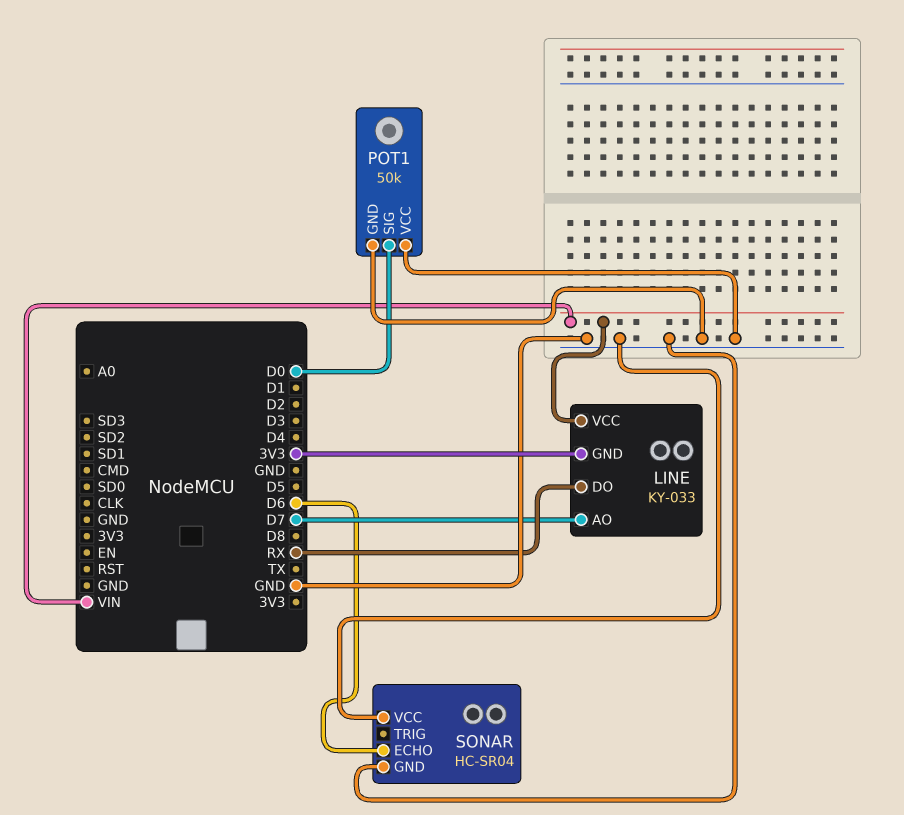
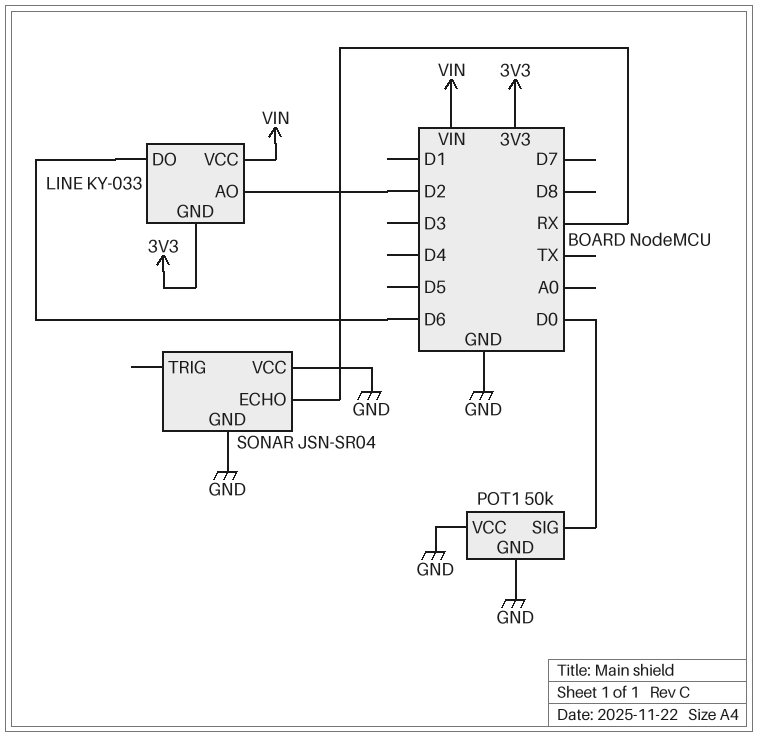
LINE pin AO: D7 -> D2
LINE pin DO: RX -> D6
SONAR: HC-SR04 -> JSN-SR04
SONAR pin ECHO: D6 -> RX

